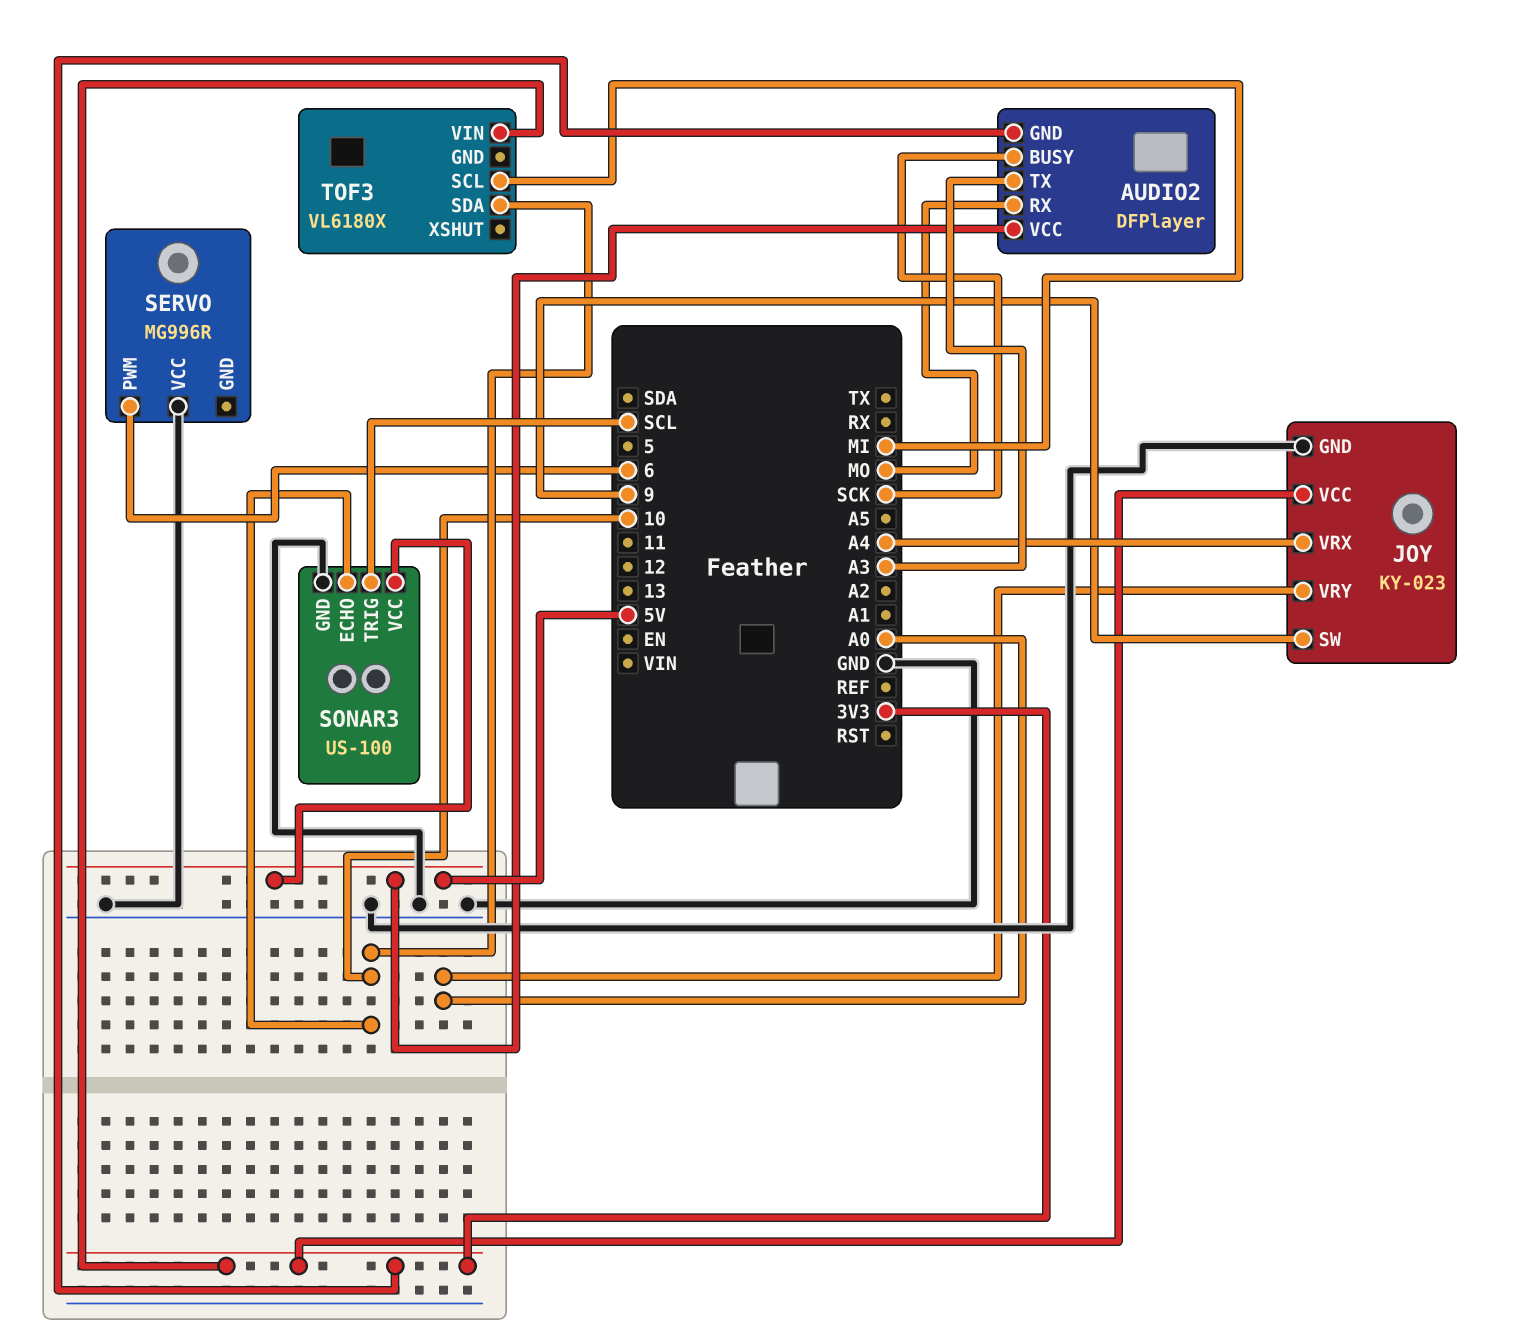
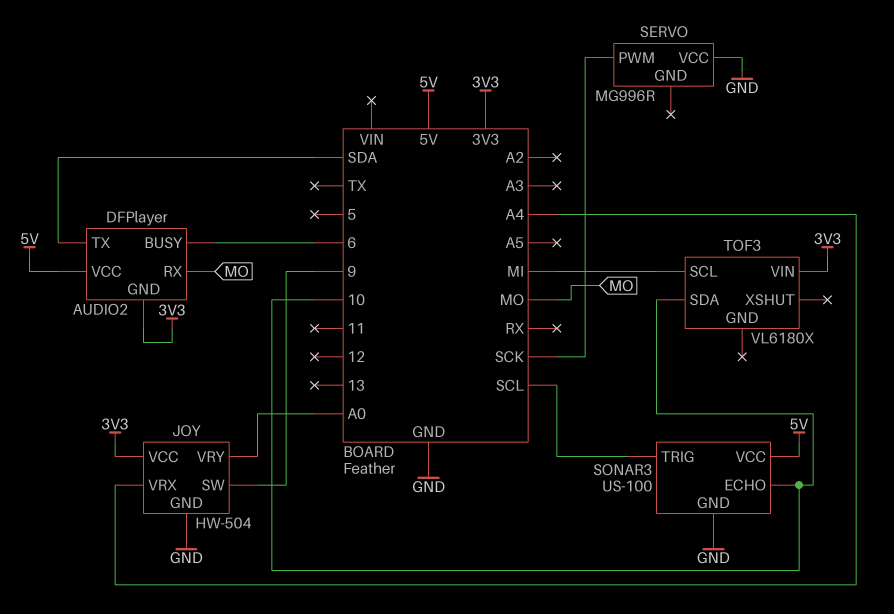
AUDIO2 pin BUSY: SCK -> 6
AUDIO2 pin TX: A3 -> SDA
JOY: KY-023 -> HW-504
SERVO pin PWM: 6 -> SCK

